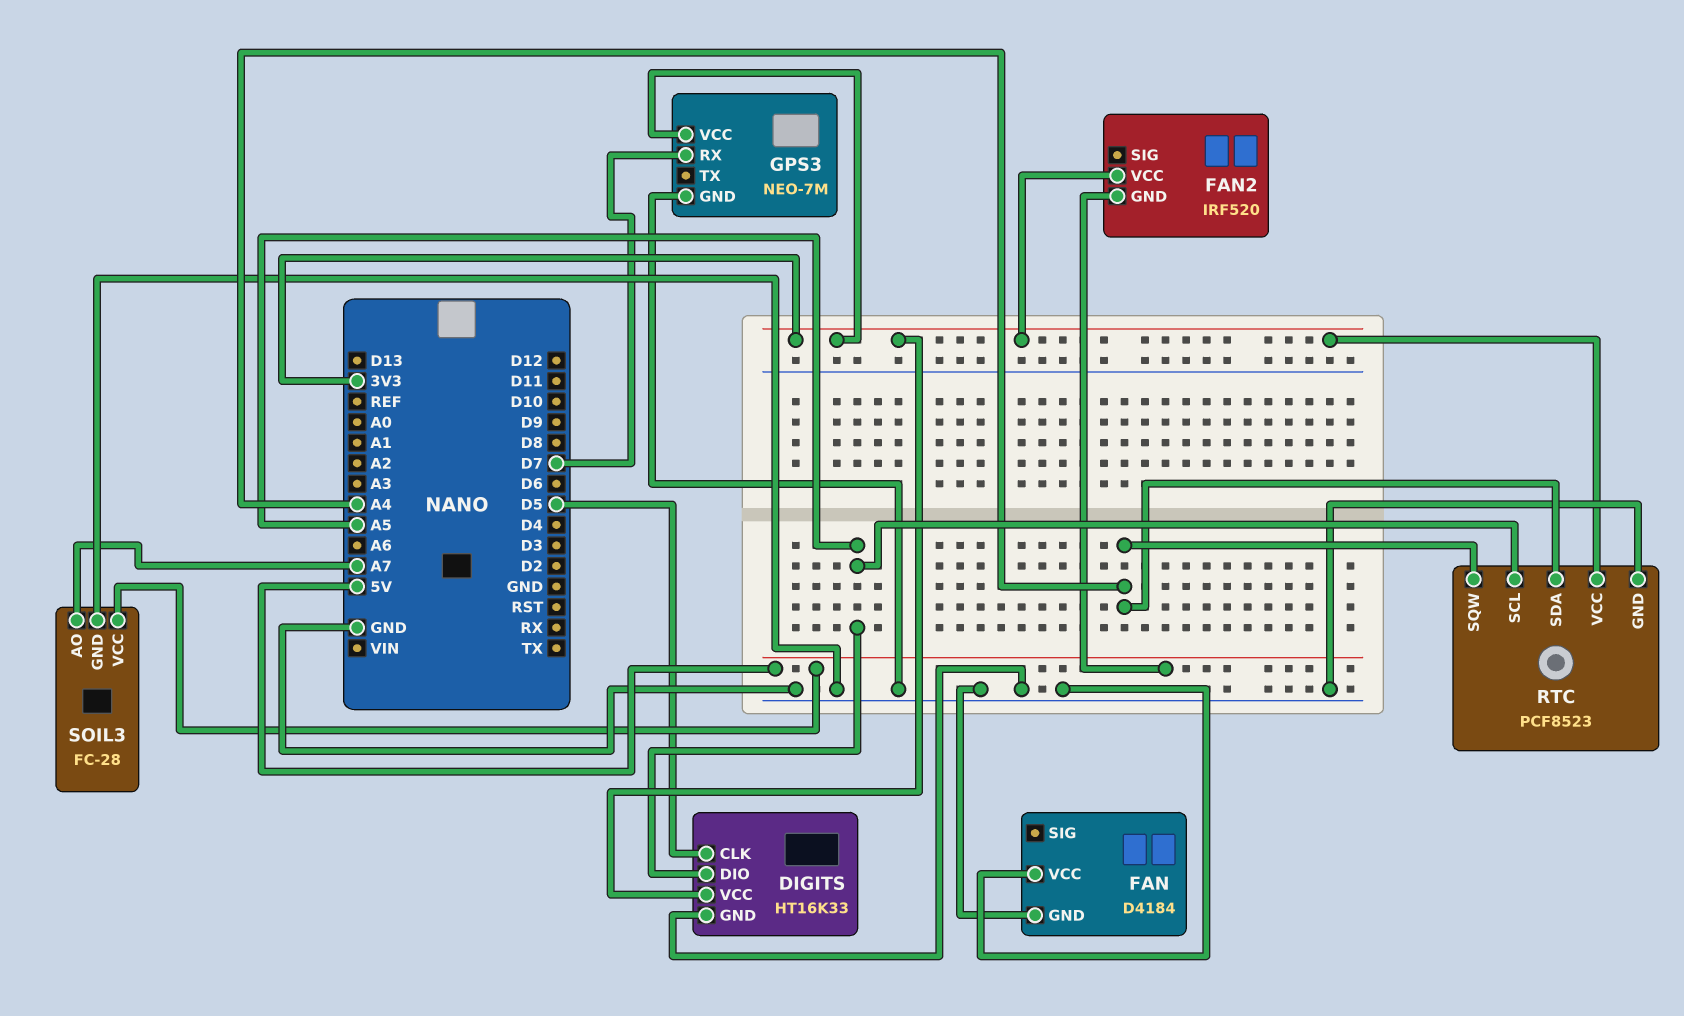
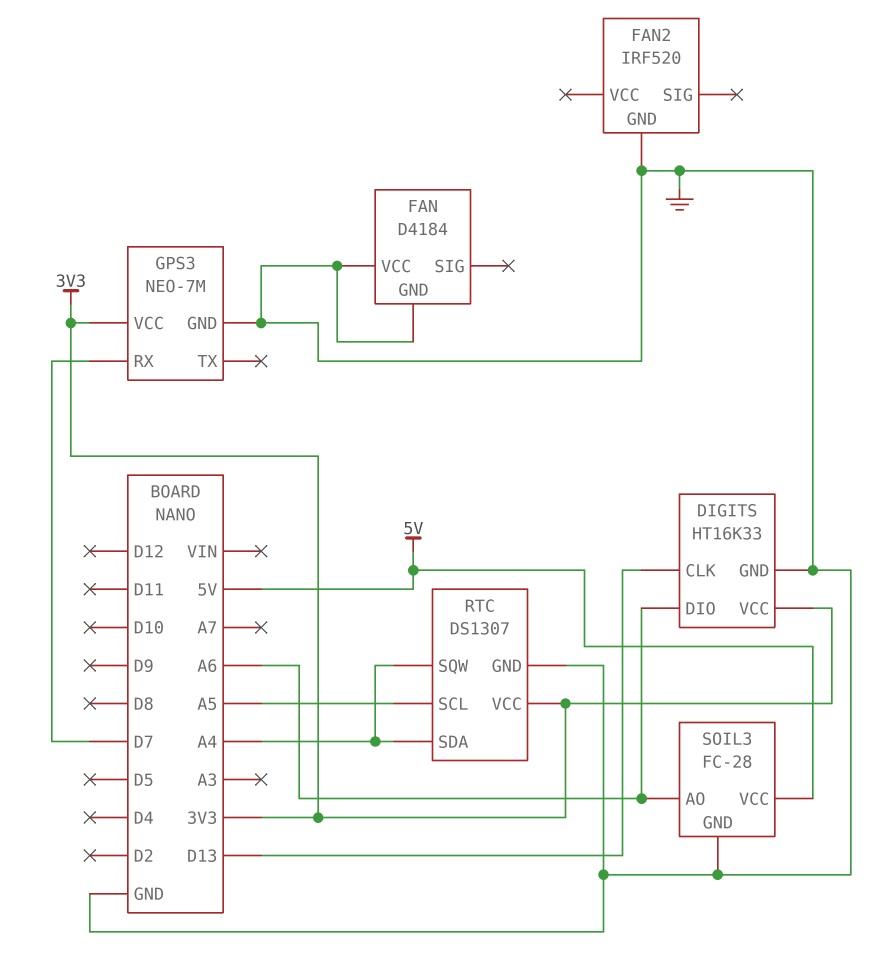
DIGITS pin CLK: D5 -> D13
DIGITS pin DIO: A5 -> A6
FAN2 pin GND: 5V -> GND
FAN2 pin VCC: 3V3 -> none
RTC: PCF8523 -> DS1307
SOIL3 pin AO: A7 -> A6

